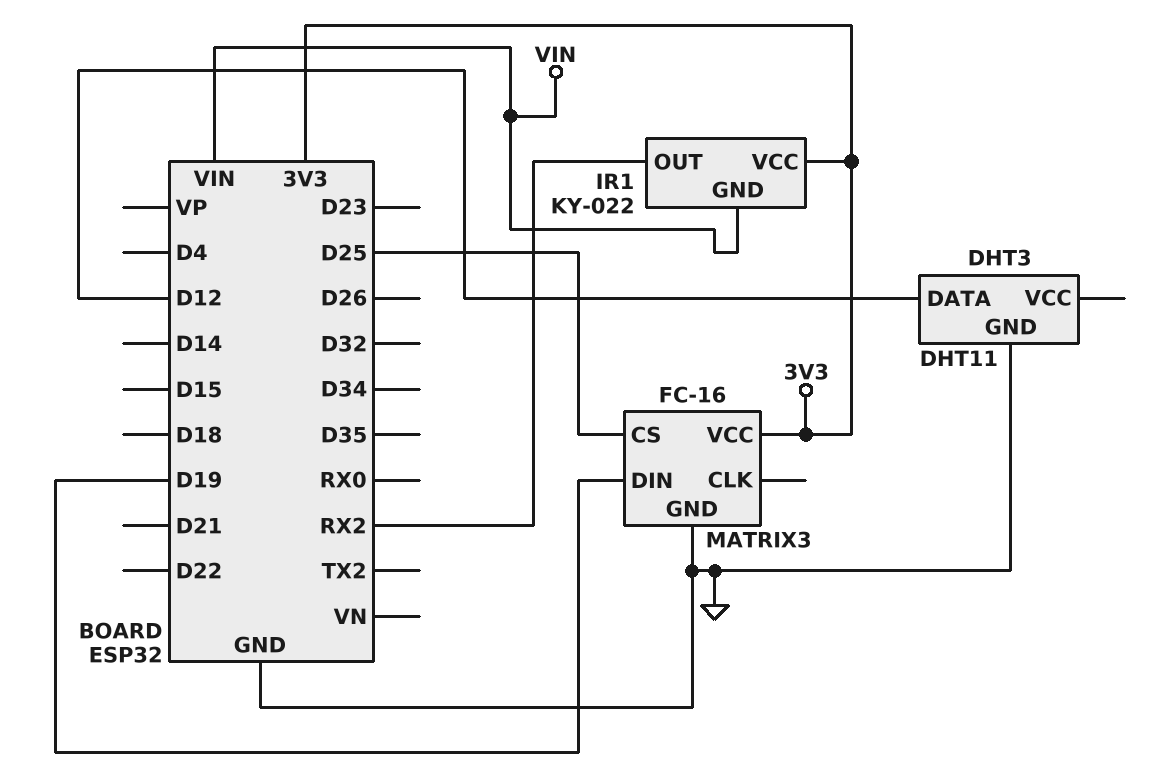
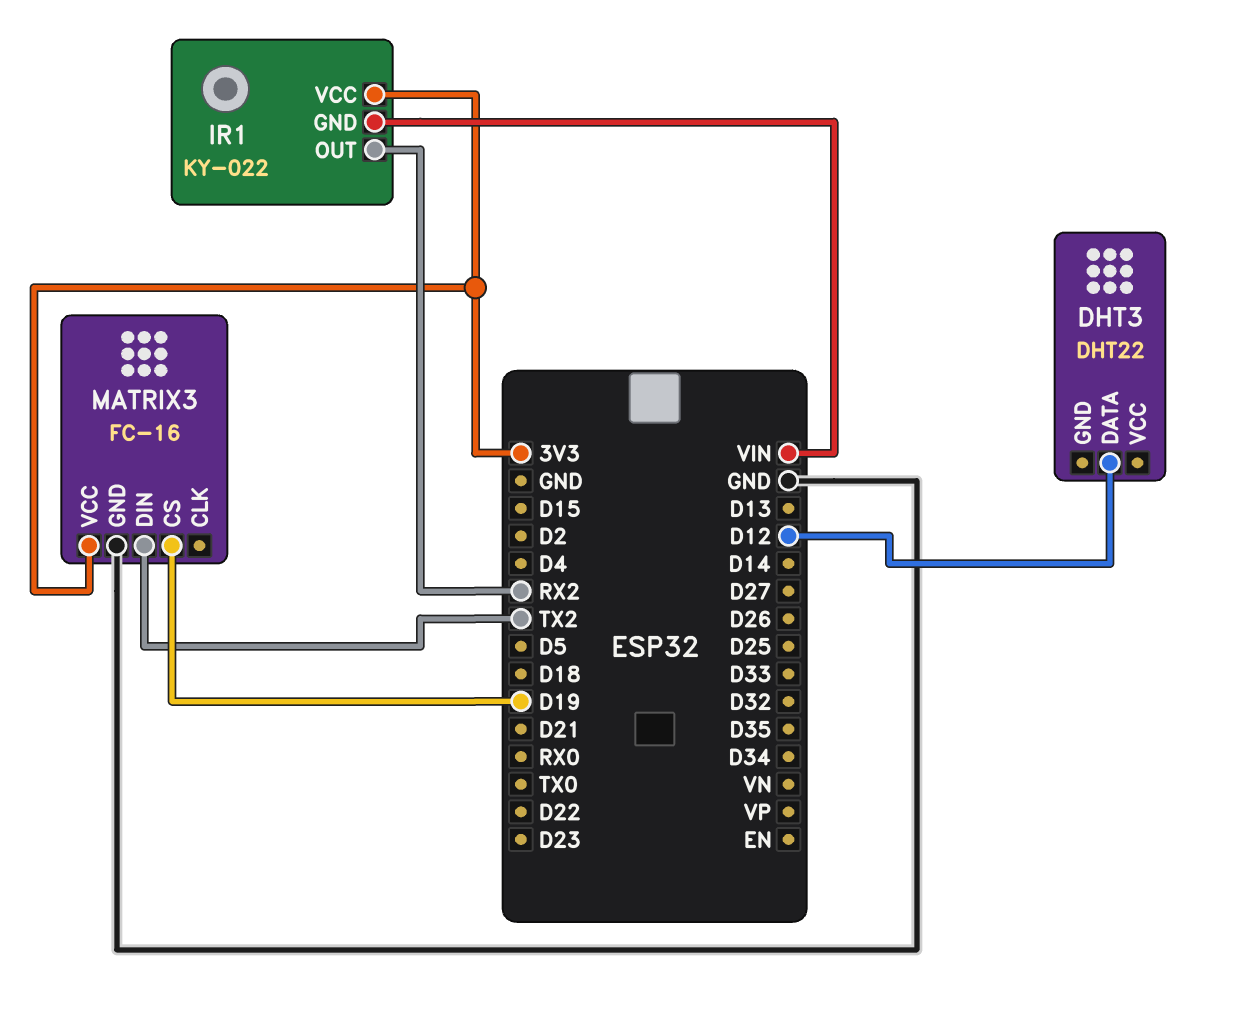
DHT3: DHT11 -> DHT22
DHT3 pin GND: GND -> none
MATRIX3 pin CS: D25 -> D19
MATRIX3 pin DIN: D19 -> TX2

